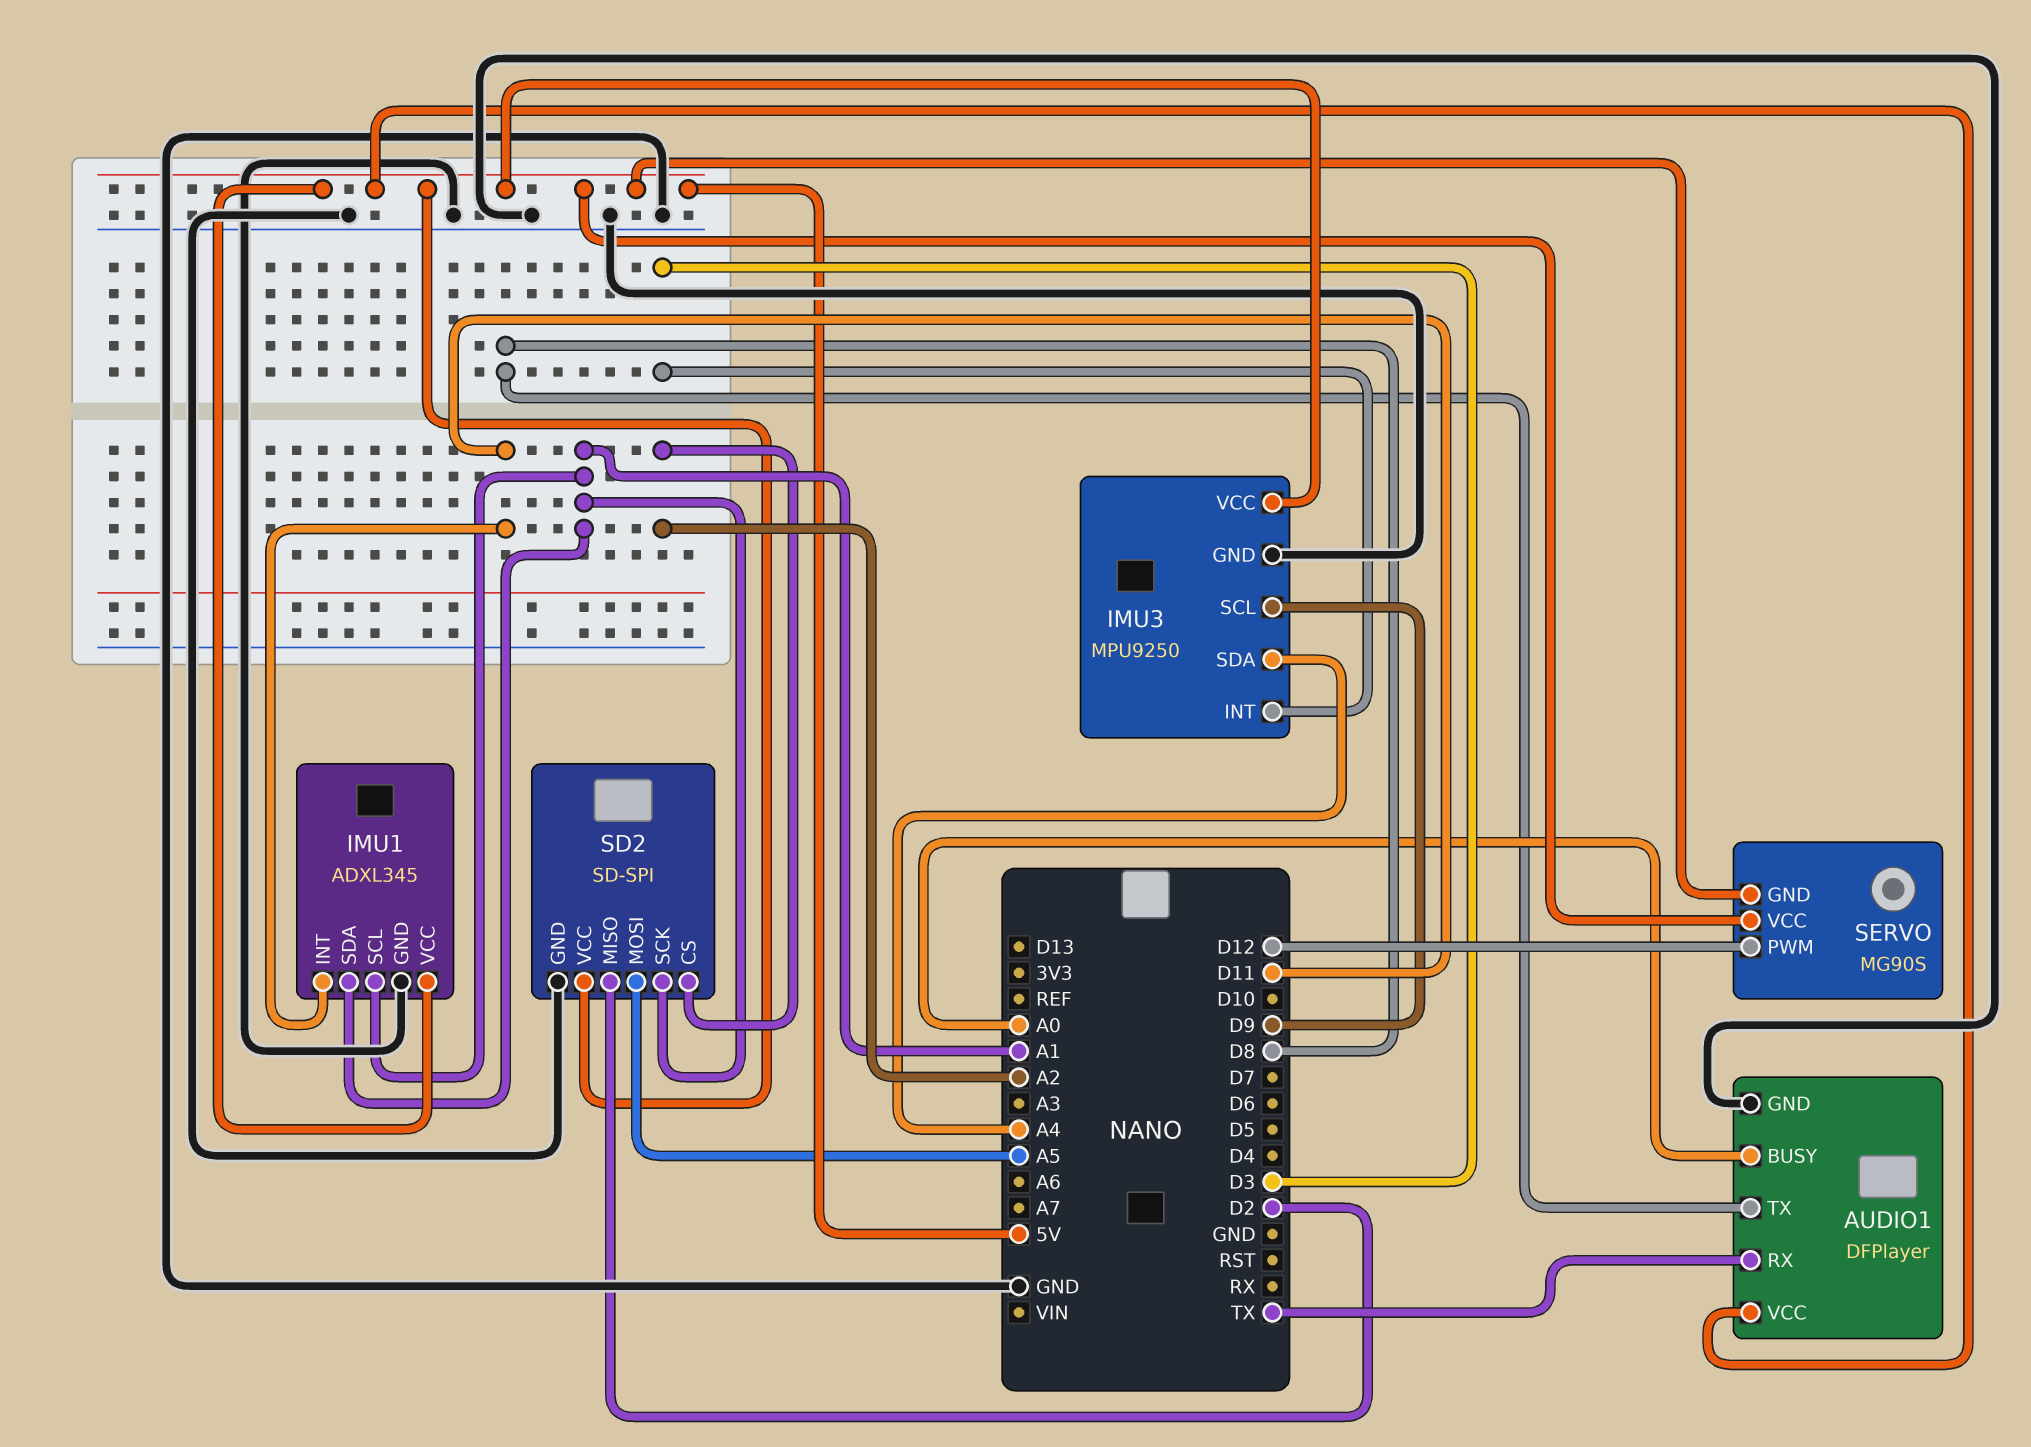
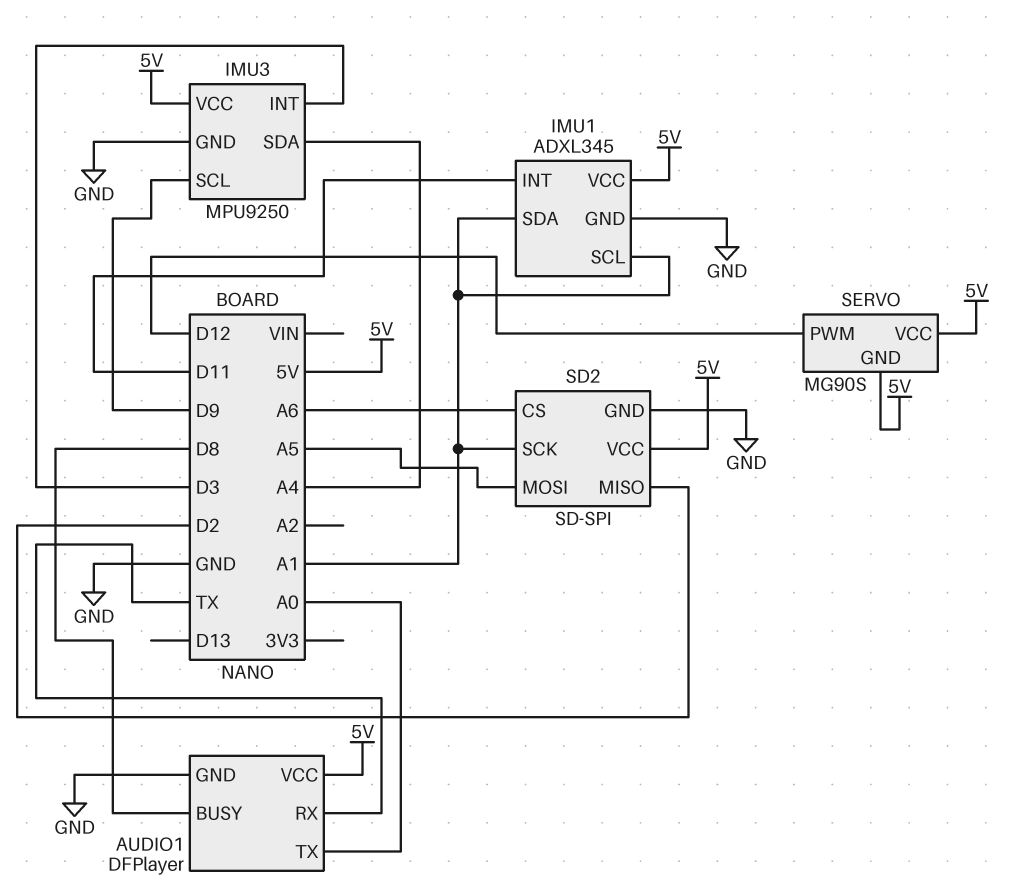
AUDIO1 pin BUSY: A0 -> D8
AUDIO1 pin TX: D8 -> A0
SD2 pin CS: A2 -> A6

